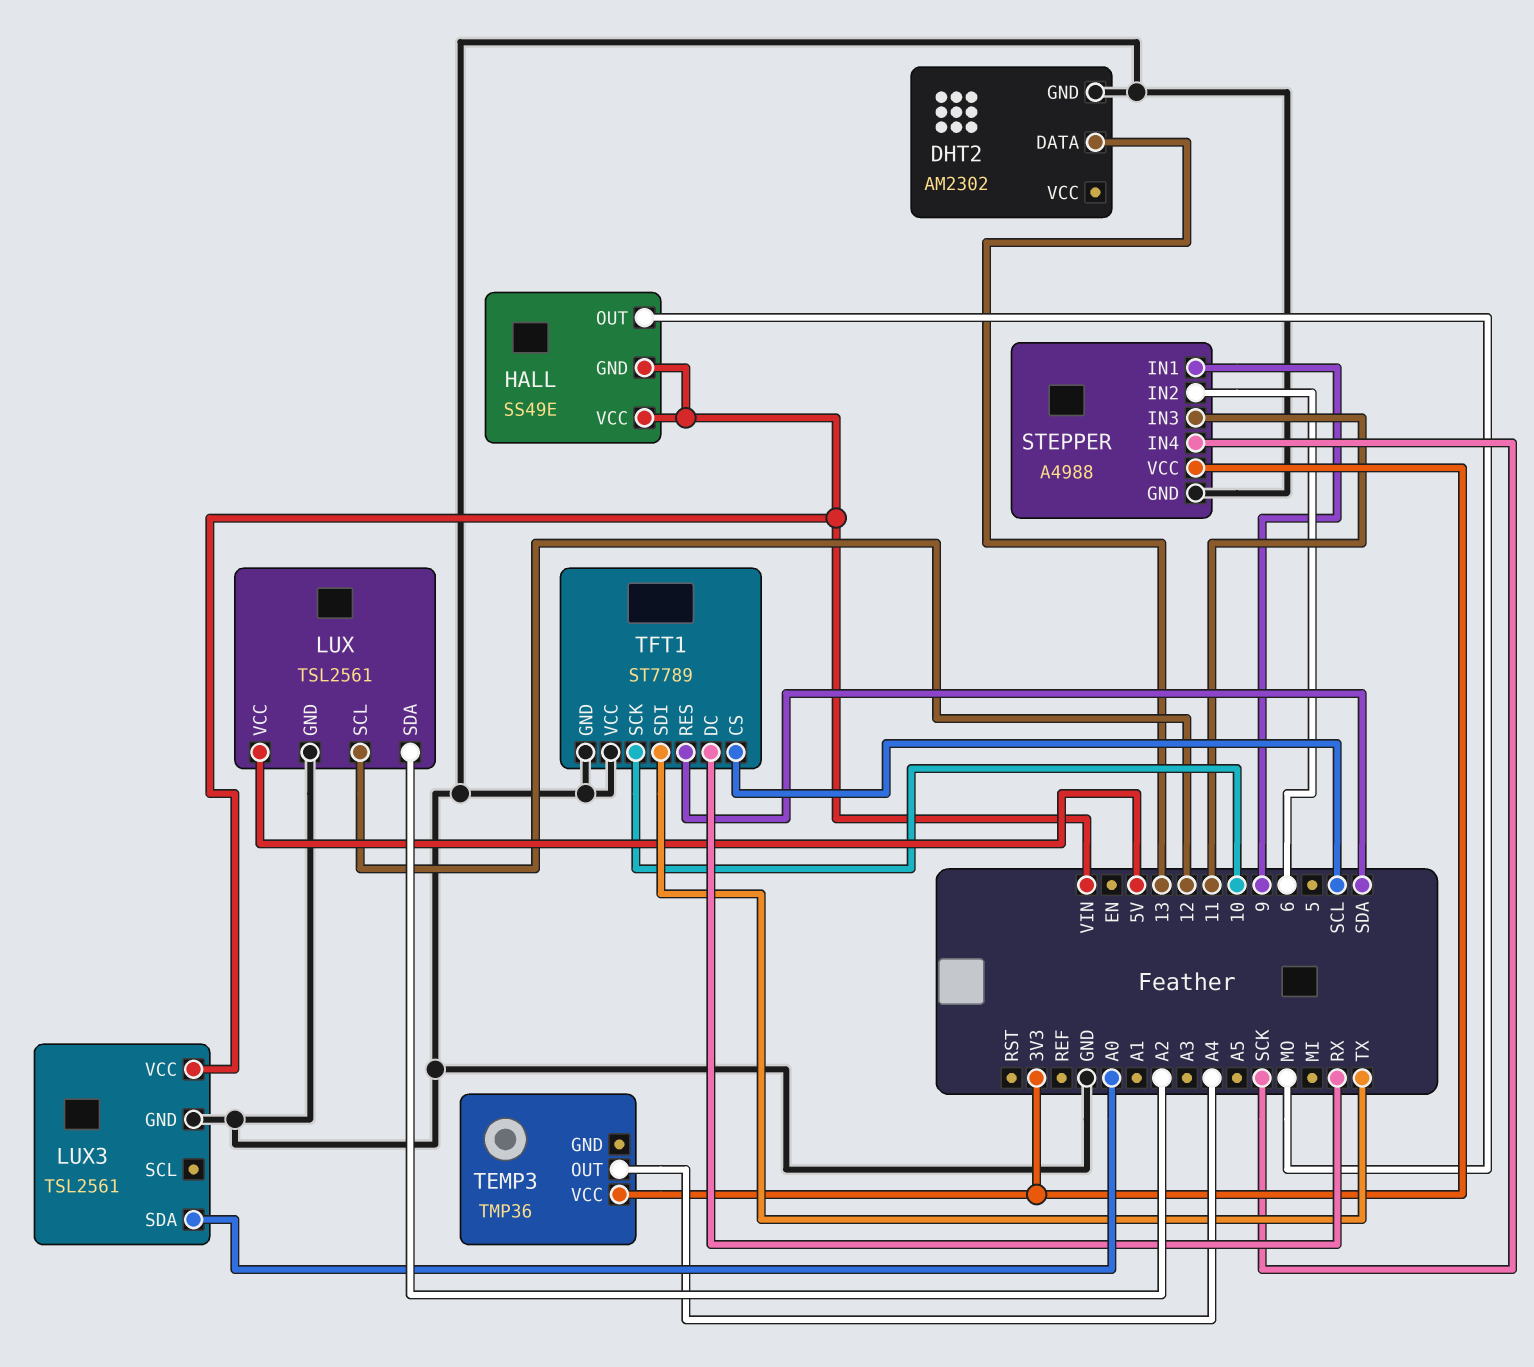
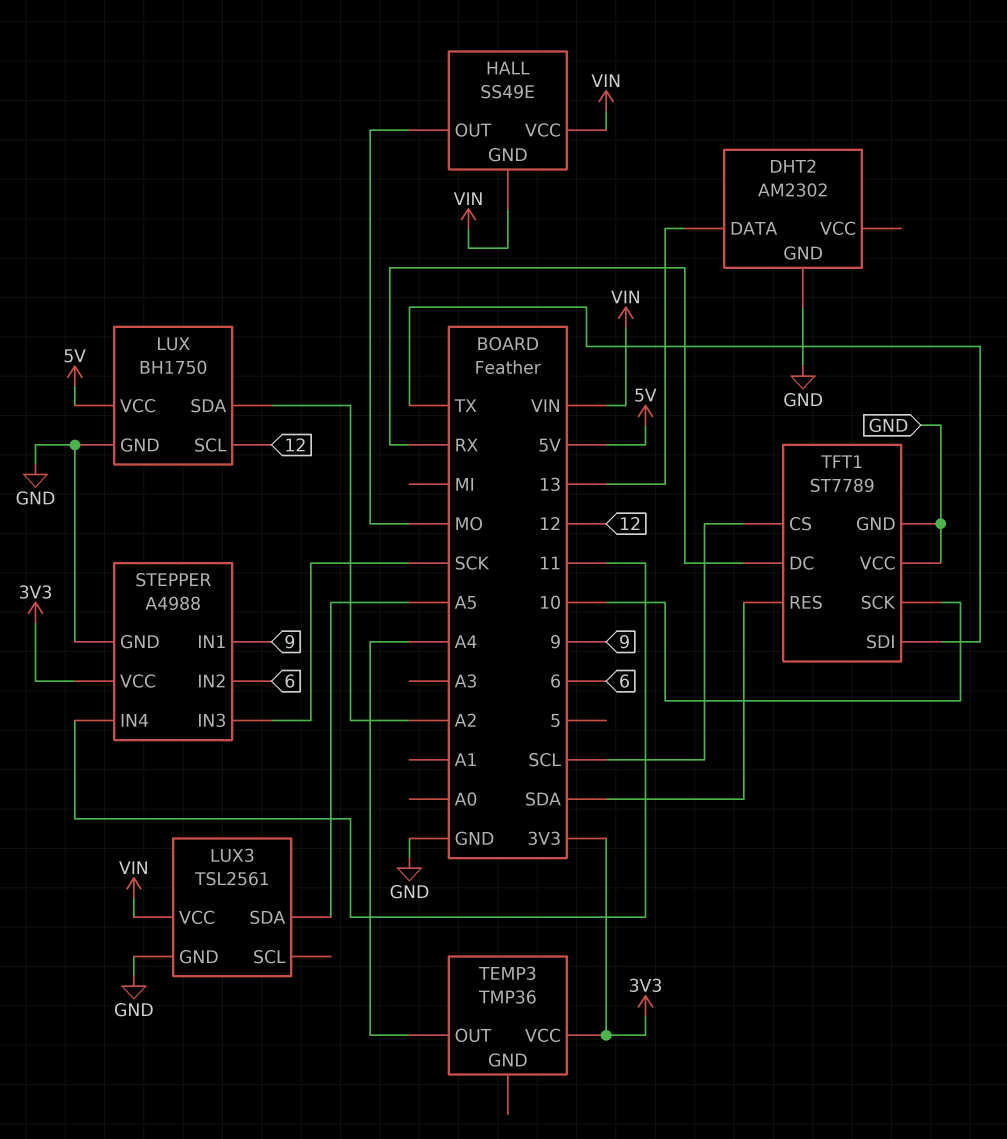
LUX: TSL2561 -> BH1750
LUX3 pin SDA: A0 -> A5
STEPPER pin IN3: 11 -> SCK
STEPPER pin IN4: SCK -> 11

